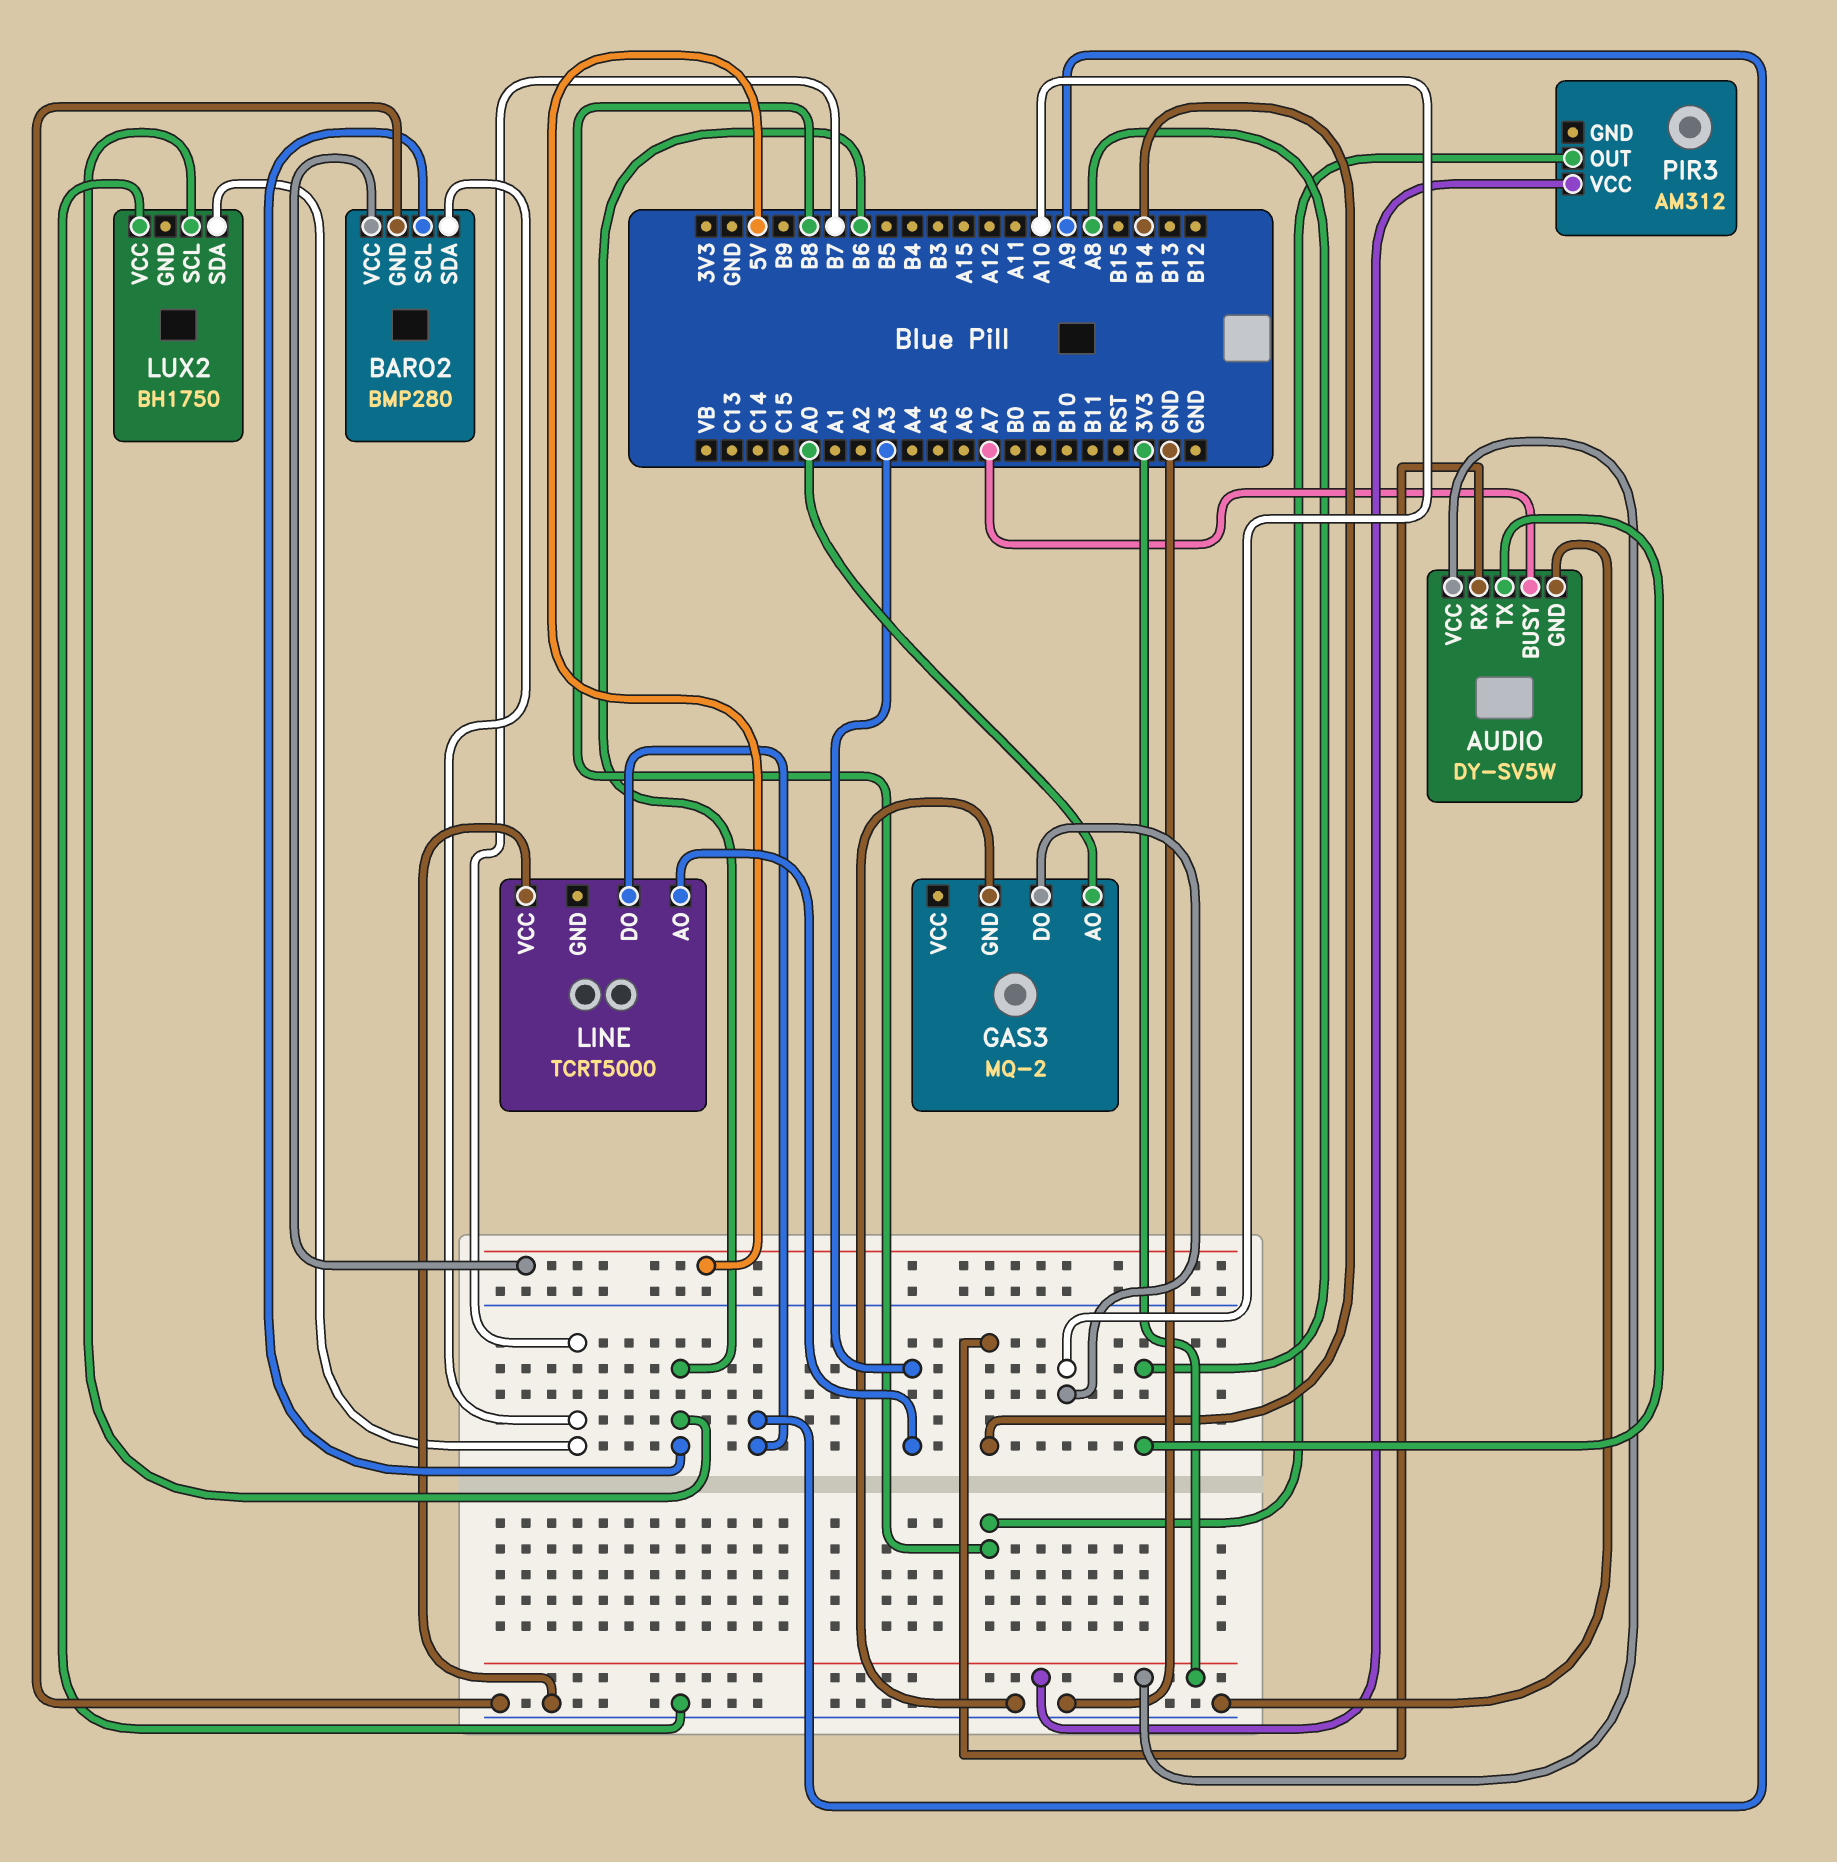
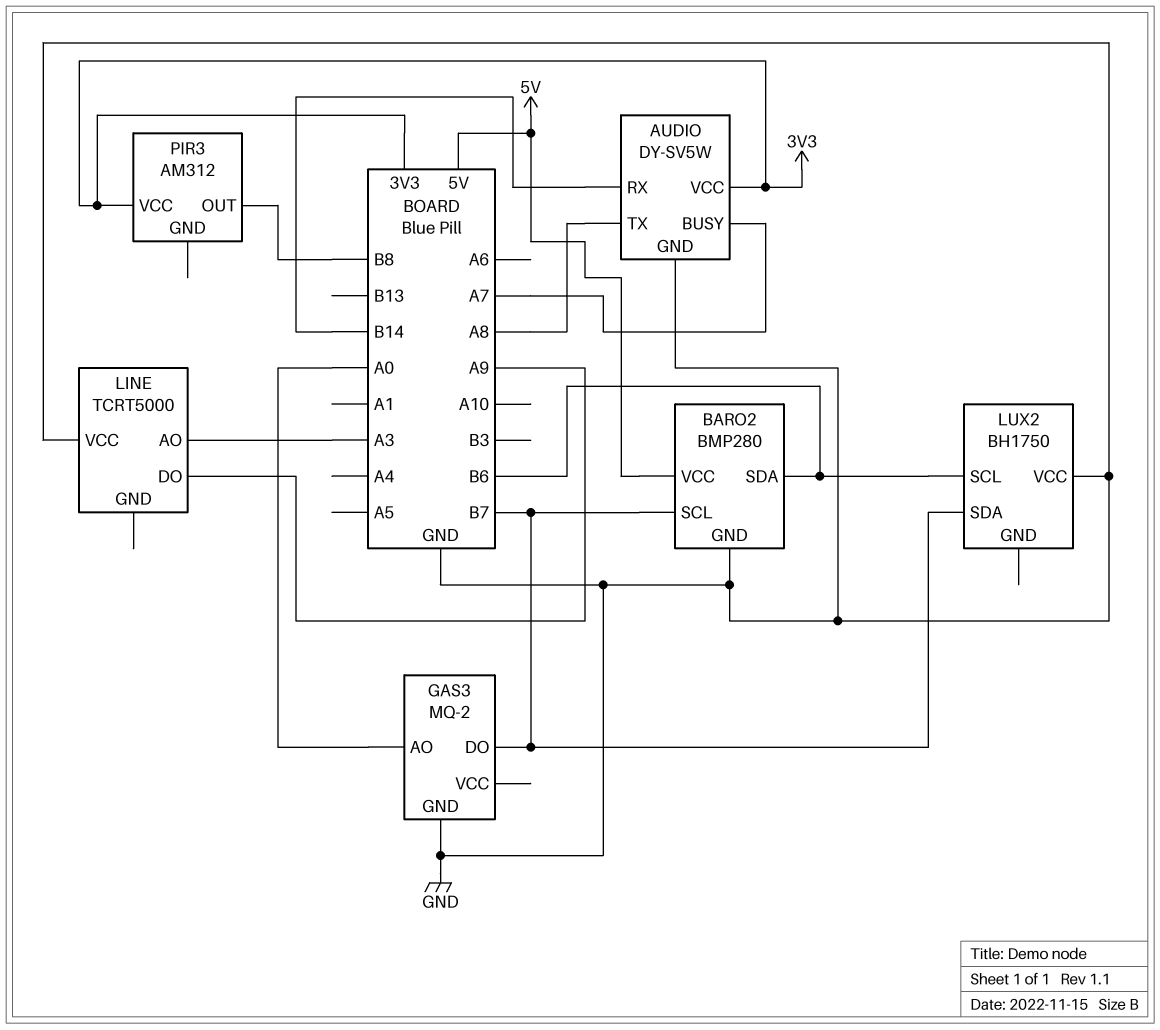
BARO2 pin SCL: B6 -> B7
BARO2 pin SDA: B7 -> B6
GAS3 pin DO: A10 -> B7

